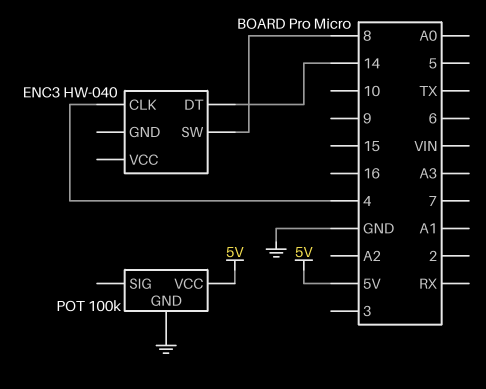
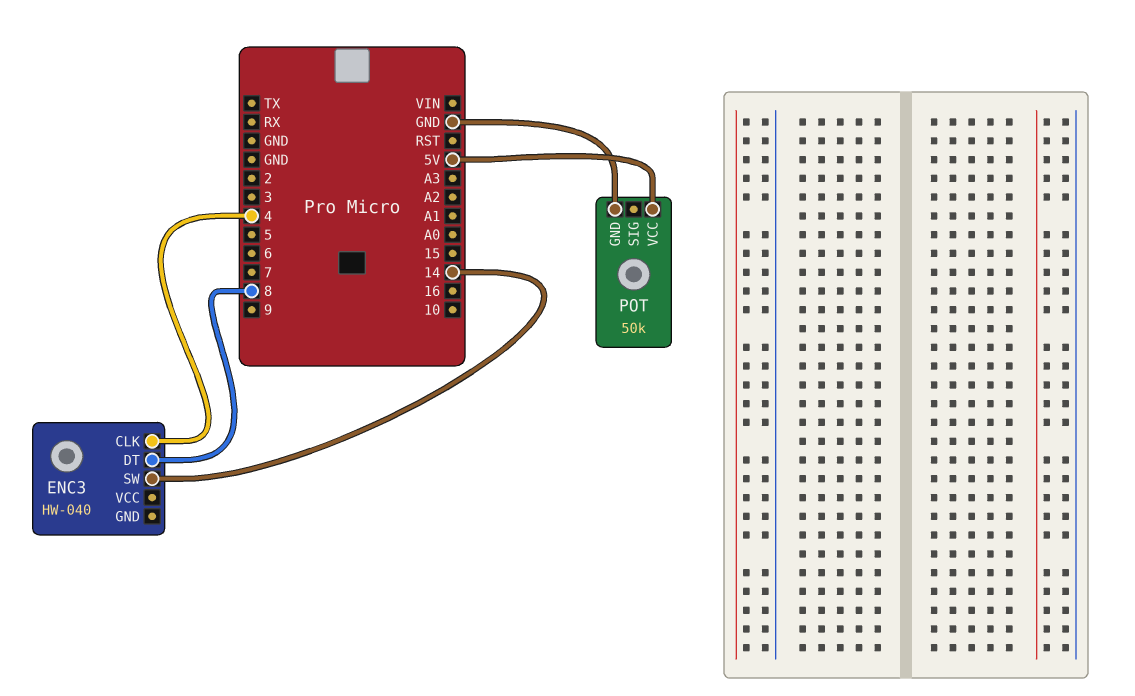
ENC3 pin DT: 14 -> 8
ENC3 pin SW: 8 -> 14
POT: 100k -> 50k

